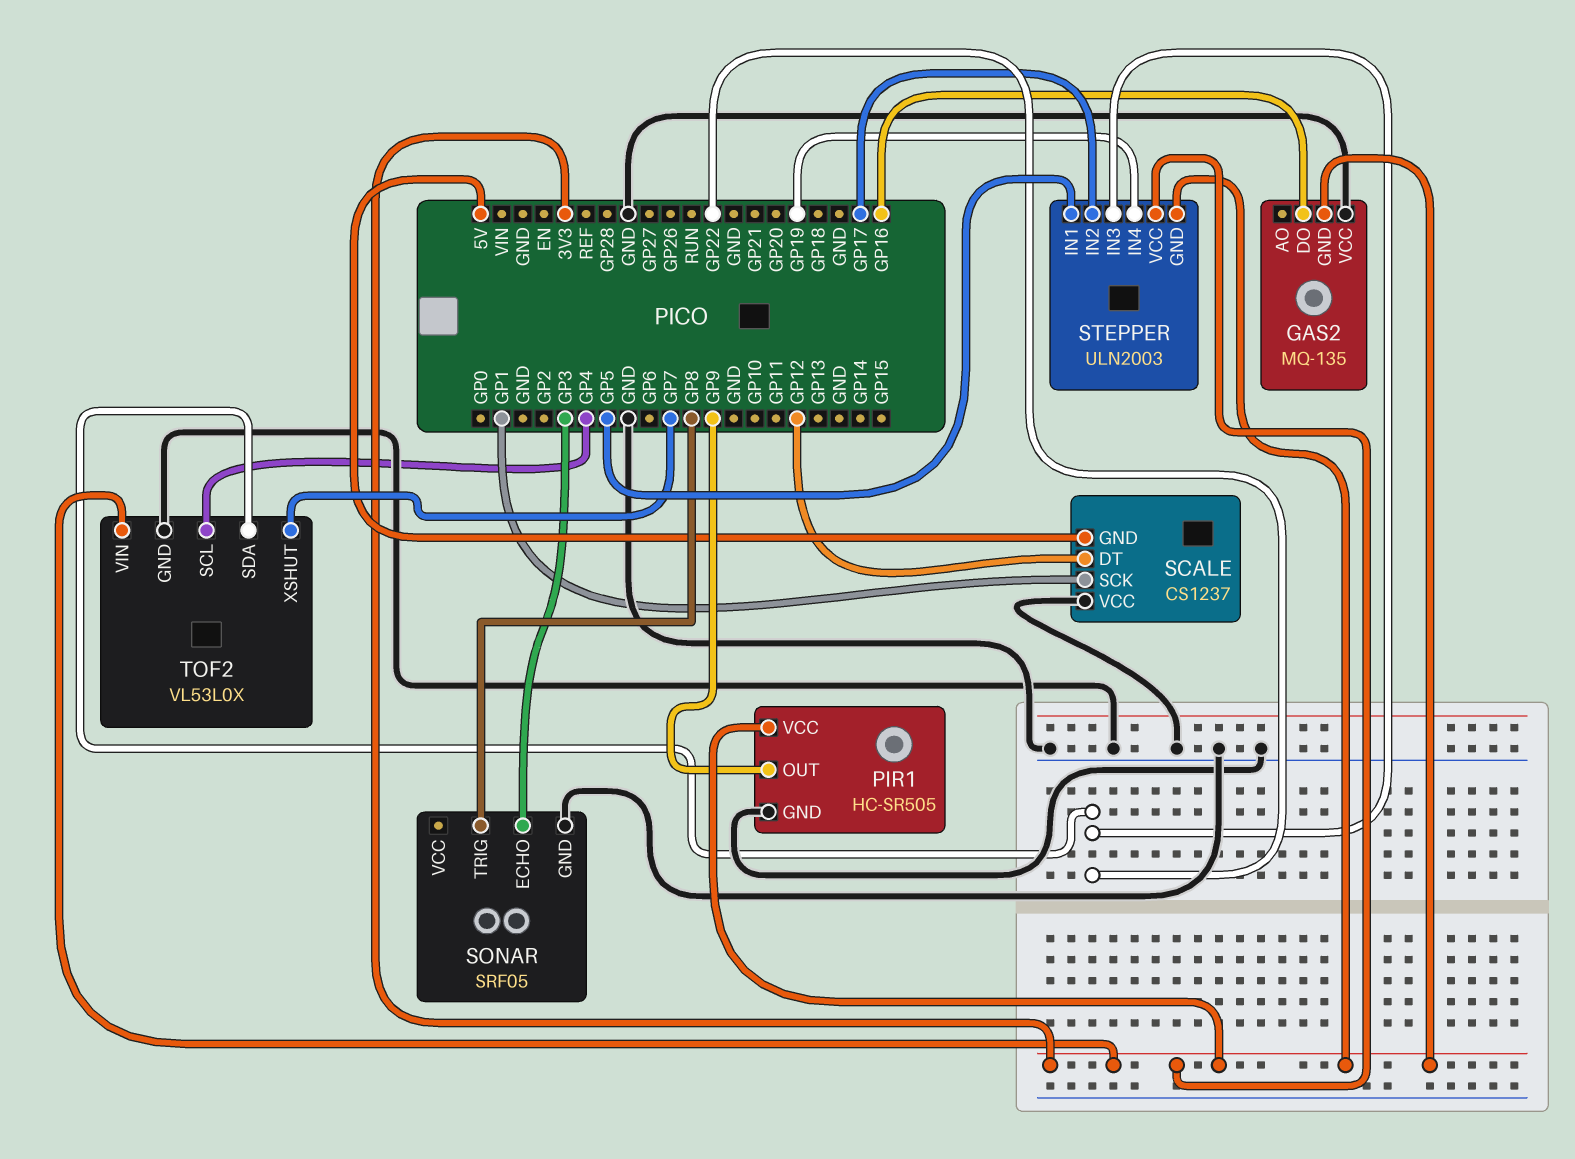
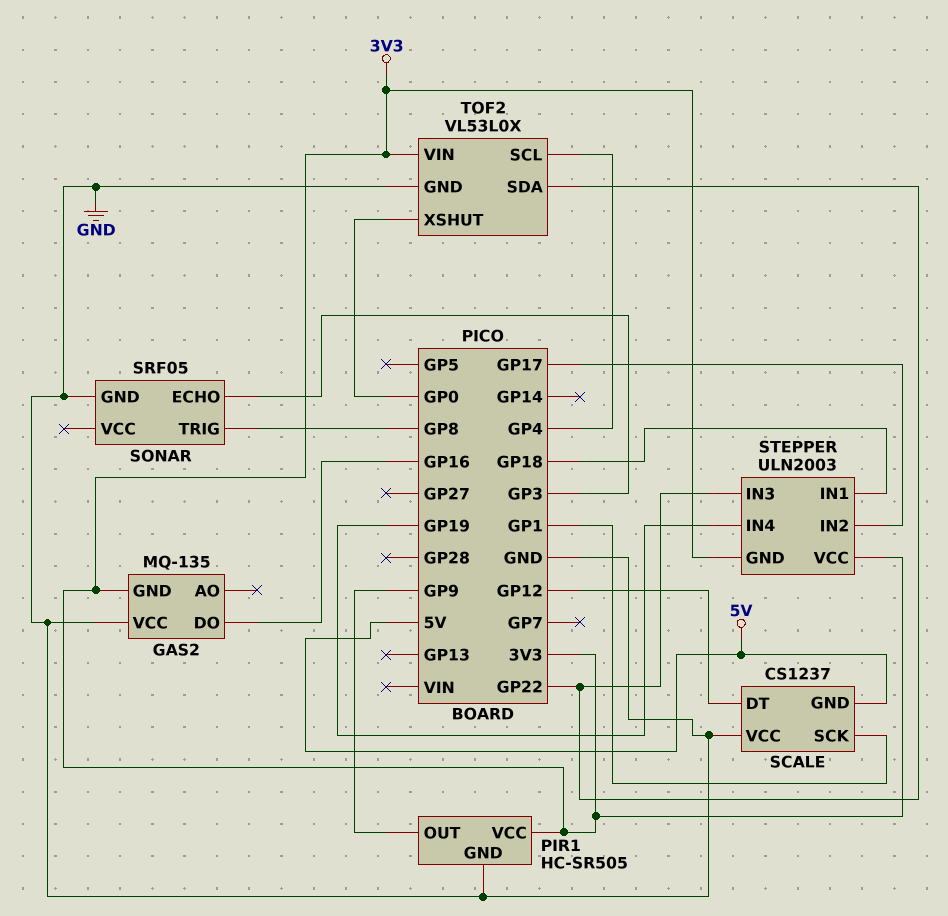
STEPPER pin IN1: GP5 -> GP18
TOF2 pin XSHUT: GP7 -> GP0

